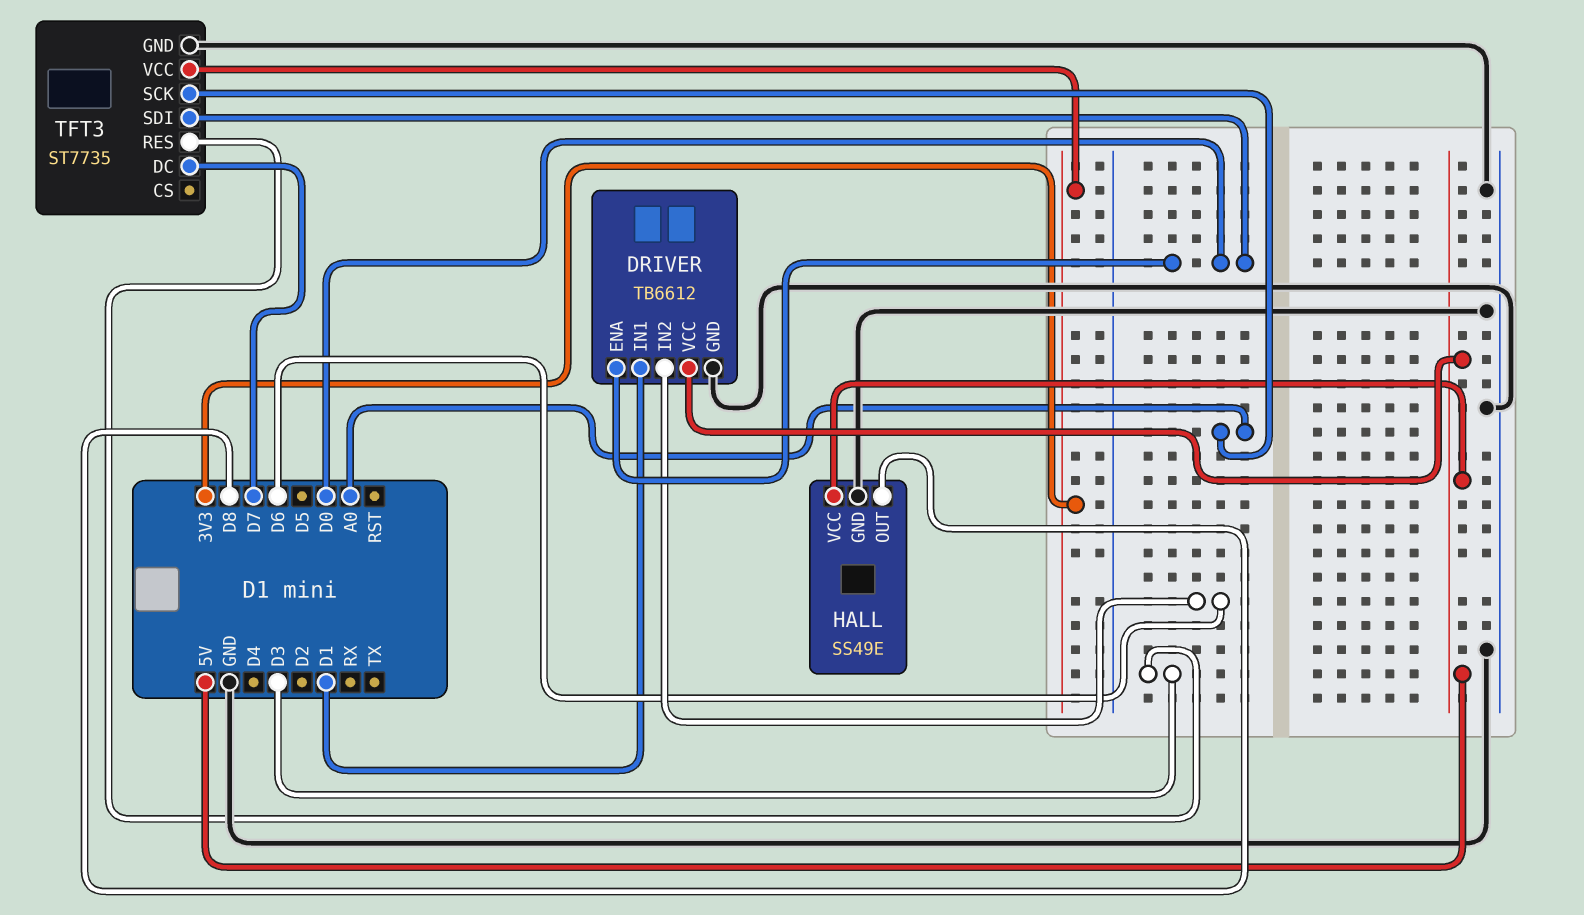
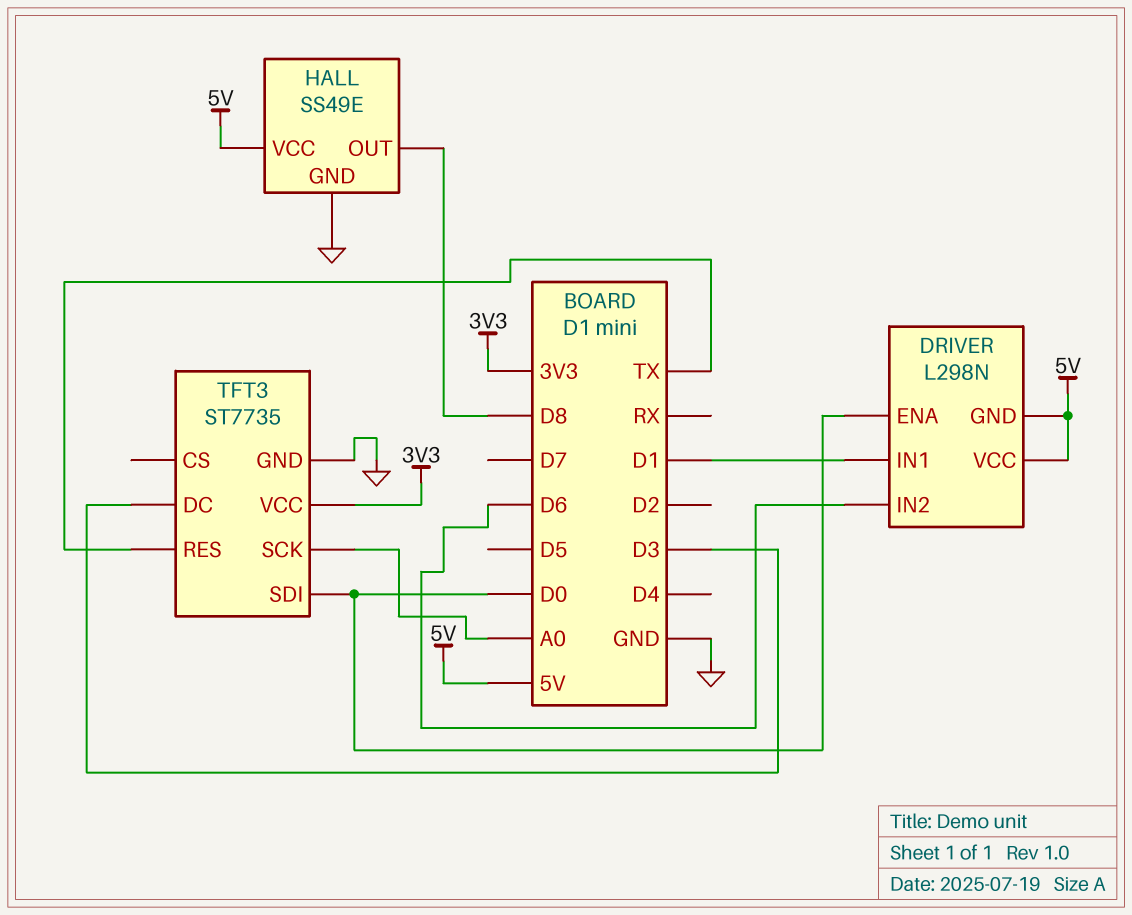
DRIVER: TB6612 -> L298N
DRIVER pin GND: GND -> 5V
TFT3 pin DC: D7 -> D3
TFT3 pin RES: D3 -> TX

